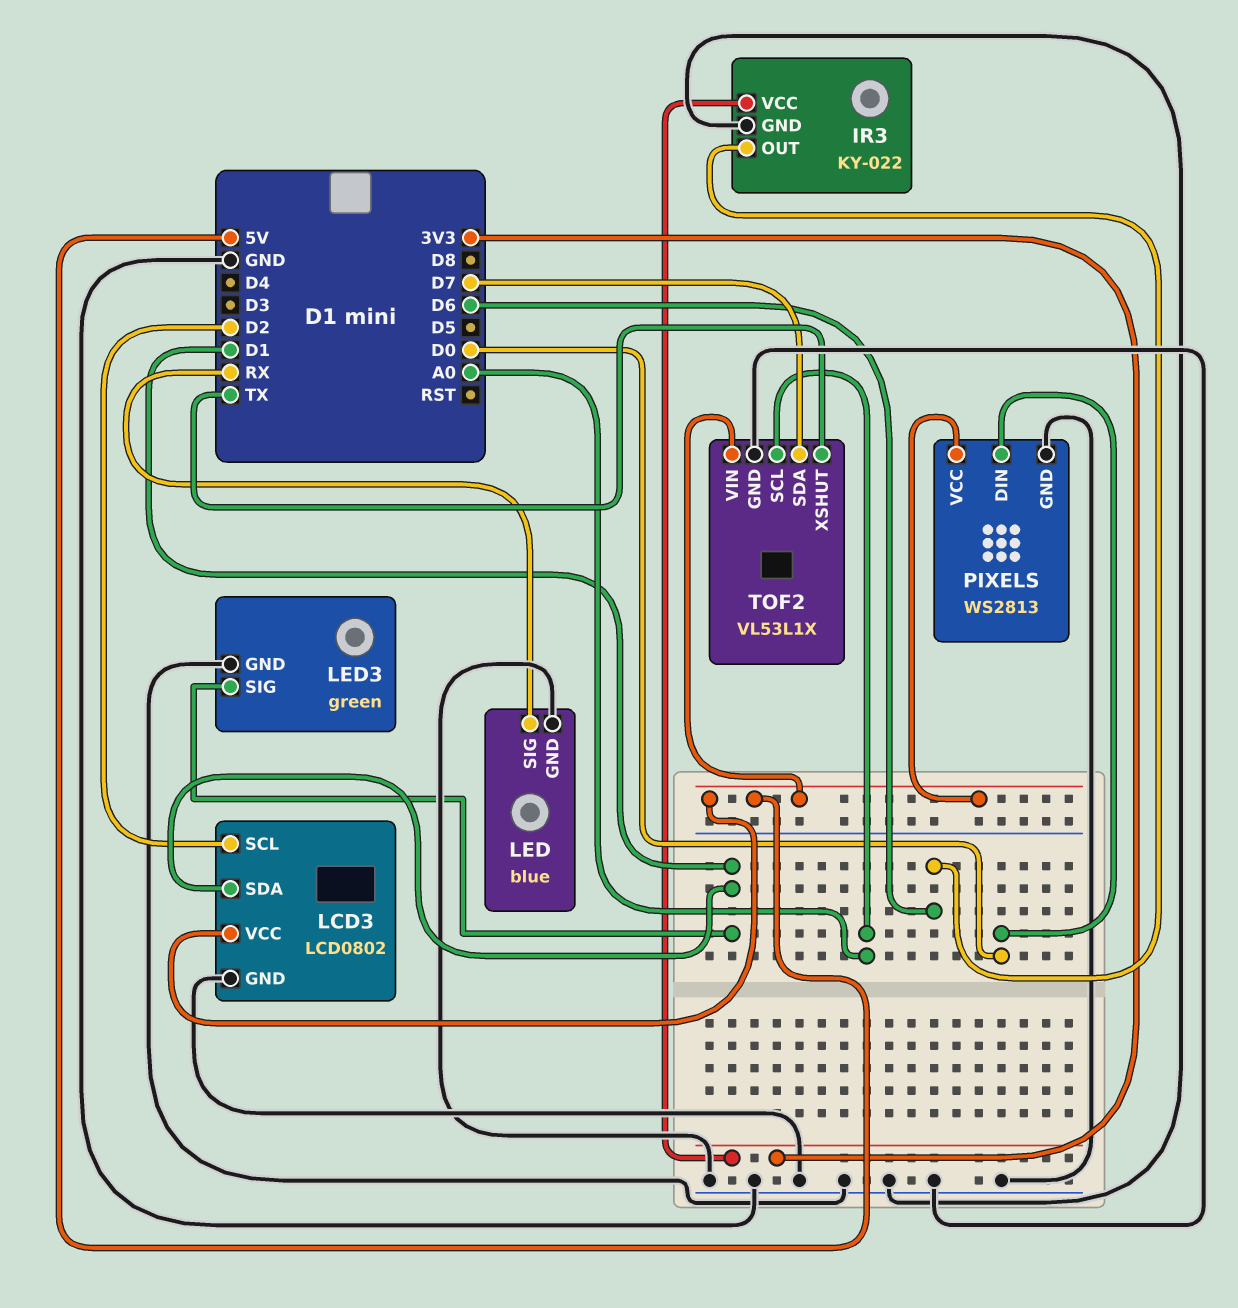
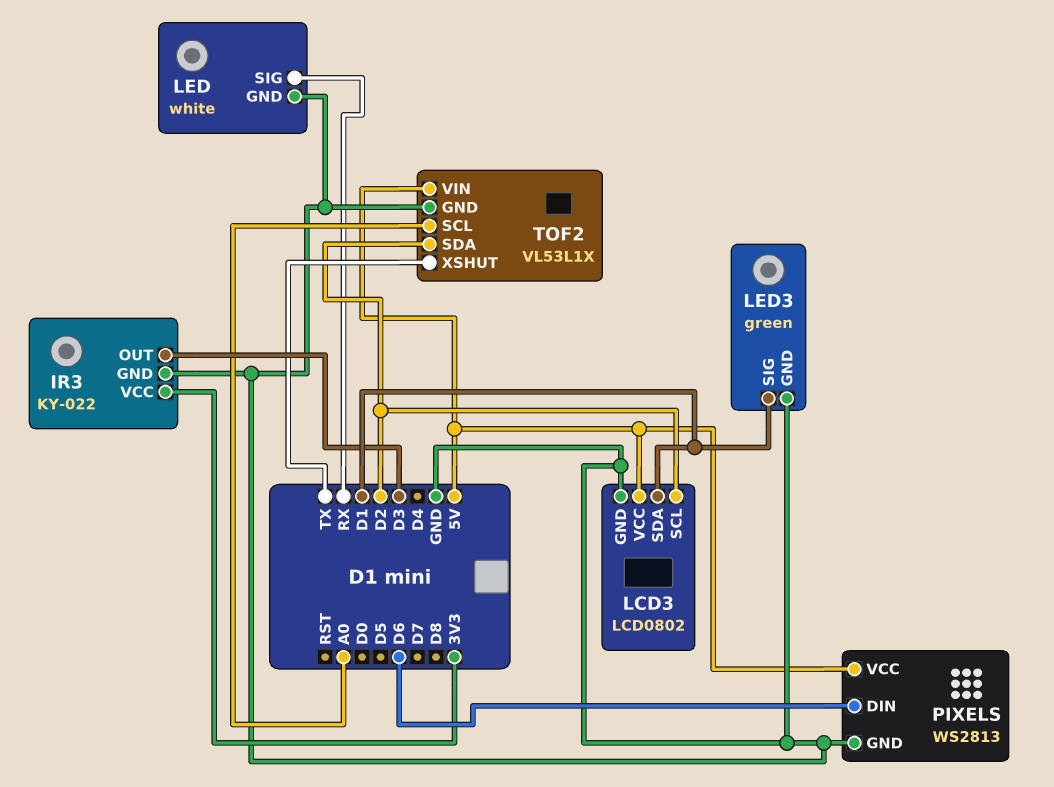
IR3 pin OUT: D6 -> D3
LED: blue -> white
PIXELS pin DIN: D0 -> D6
TOF2 pin SDA: D7 -> D2

